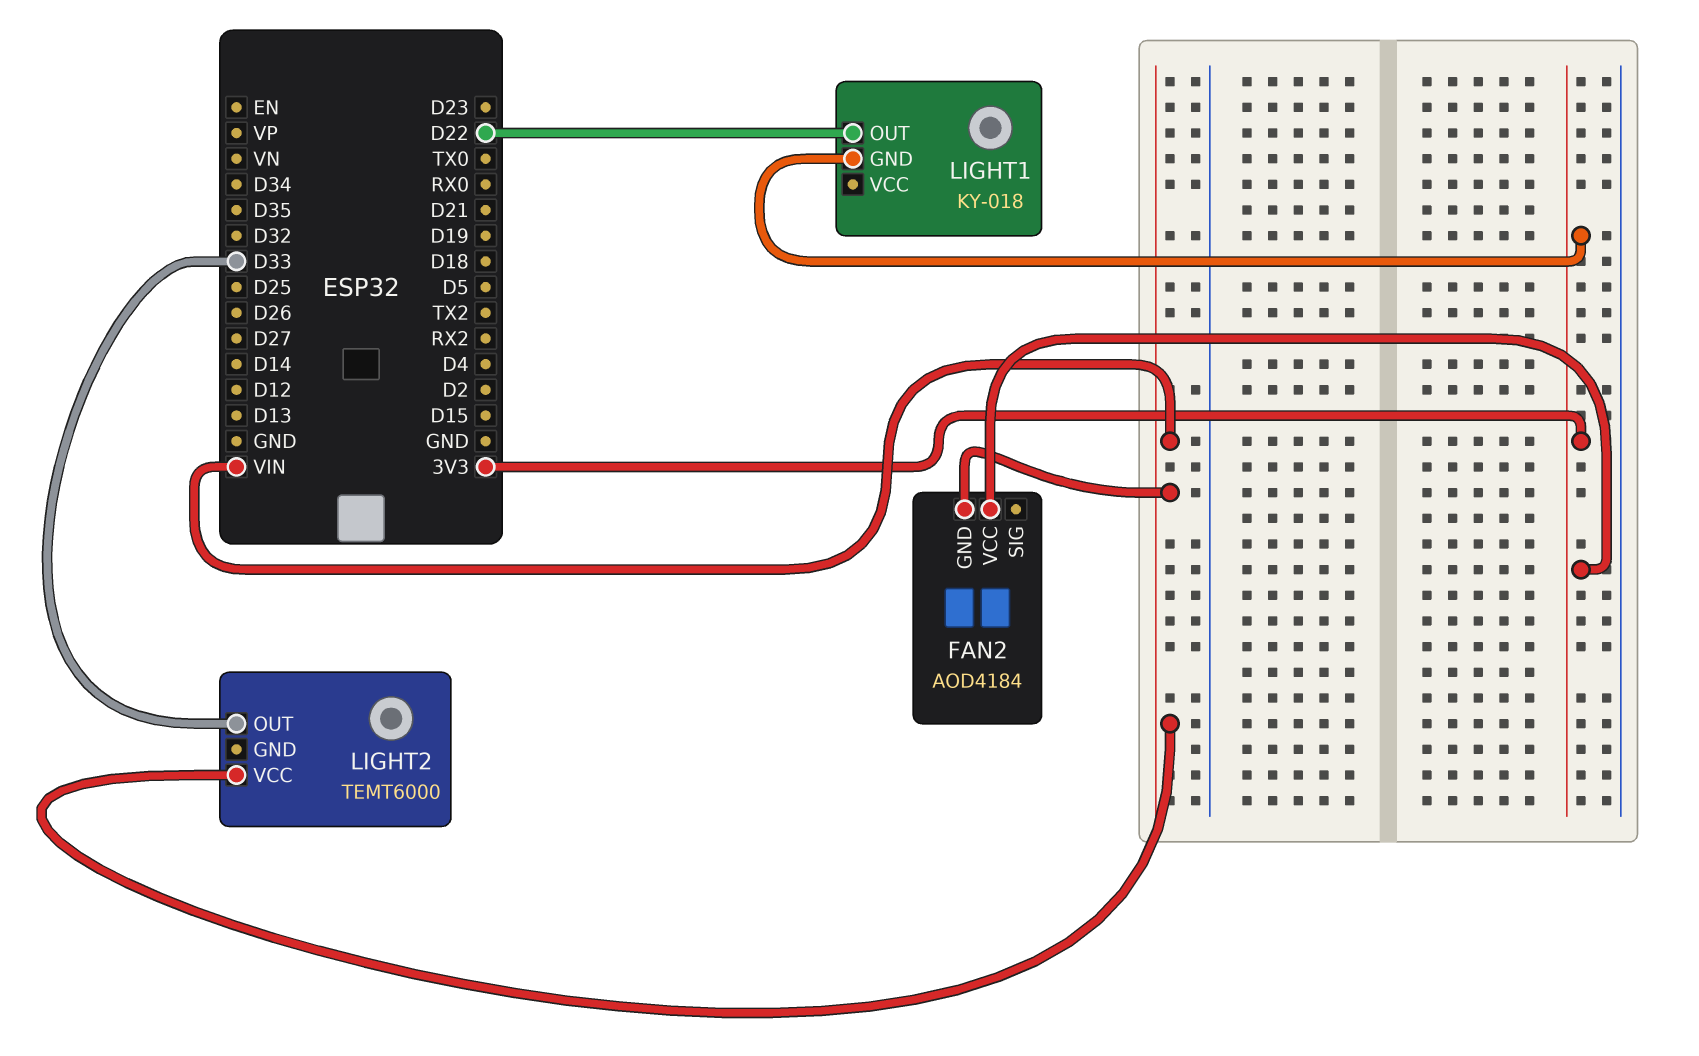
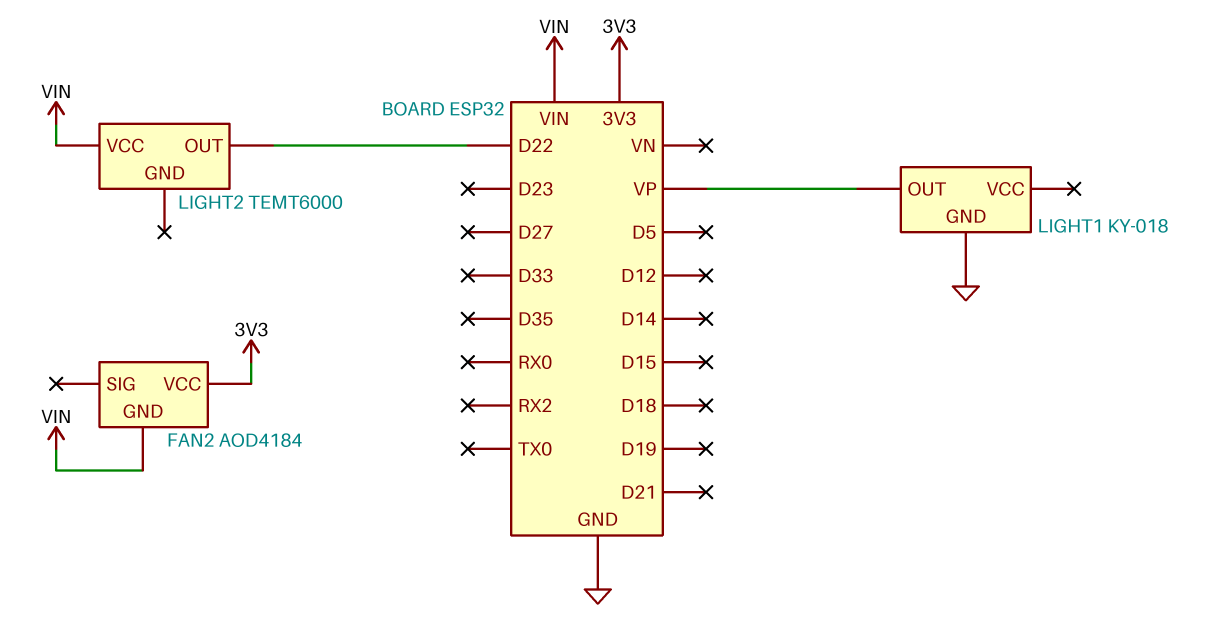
LIGHT1 pin GND: 3V3 -> GND
LIGHT1 pin OUT: D22 -> VP
LIGHT2 pin OUT: D33 -> D22

